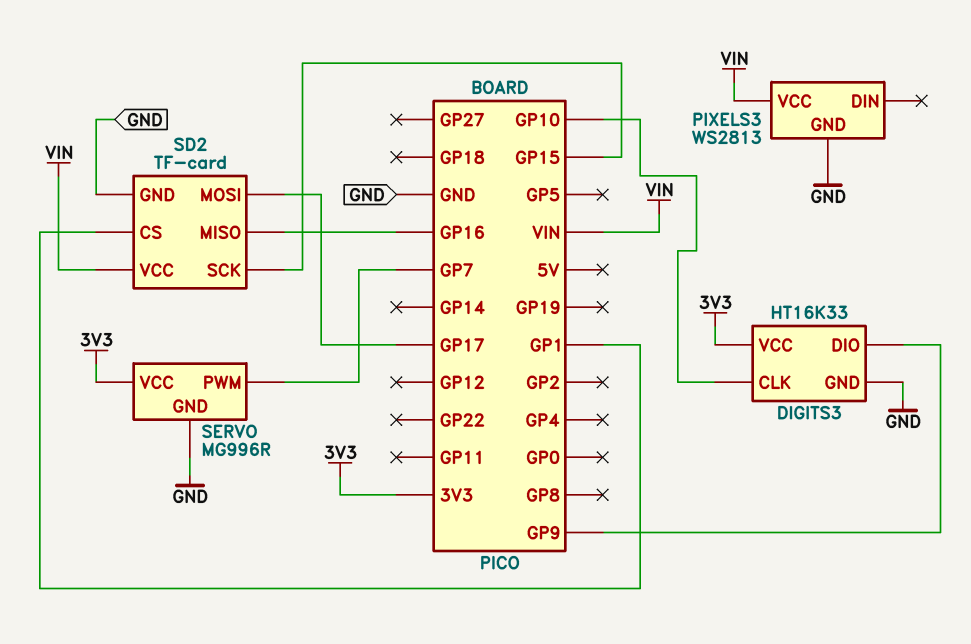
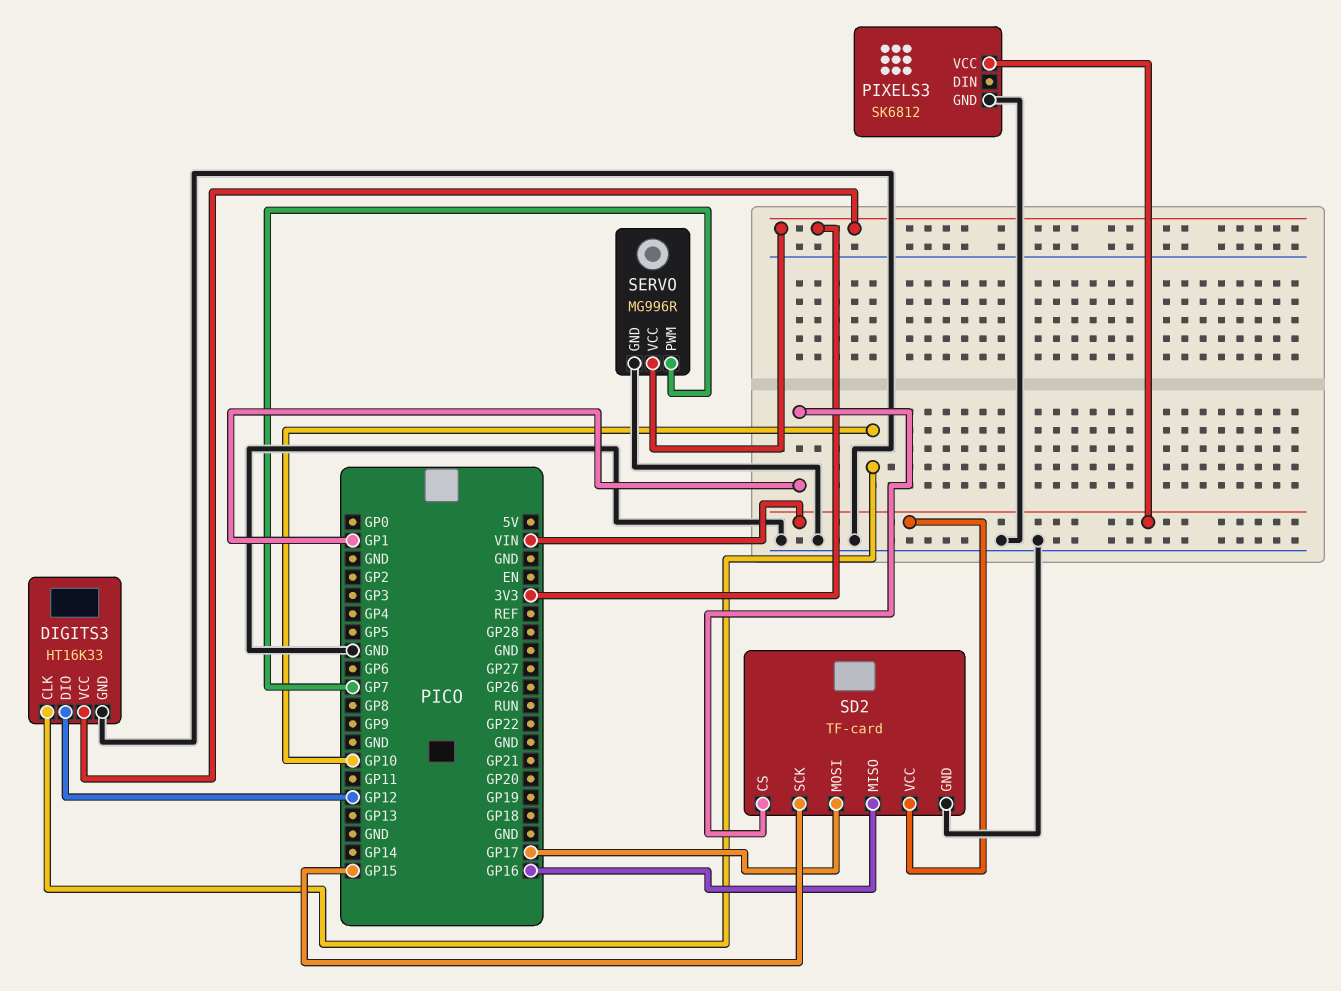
DIGITS3 pin DIO: GP9 -> GP12
PIXELS3: WS2813 -> SK6812

